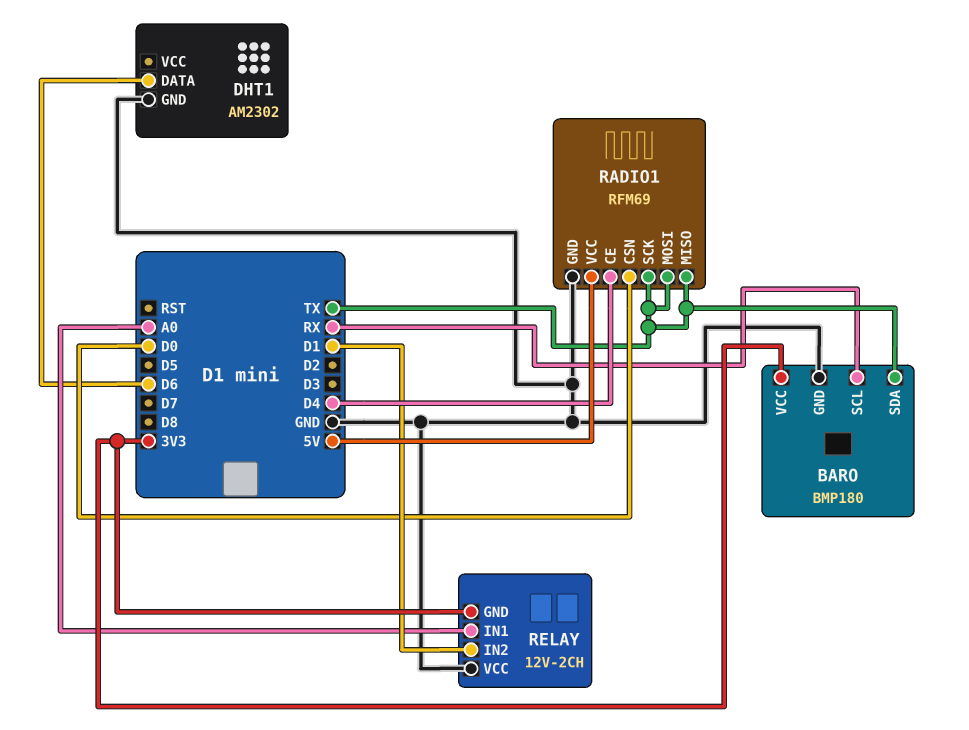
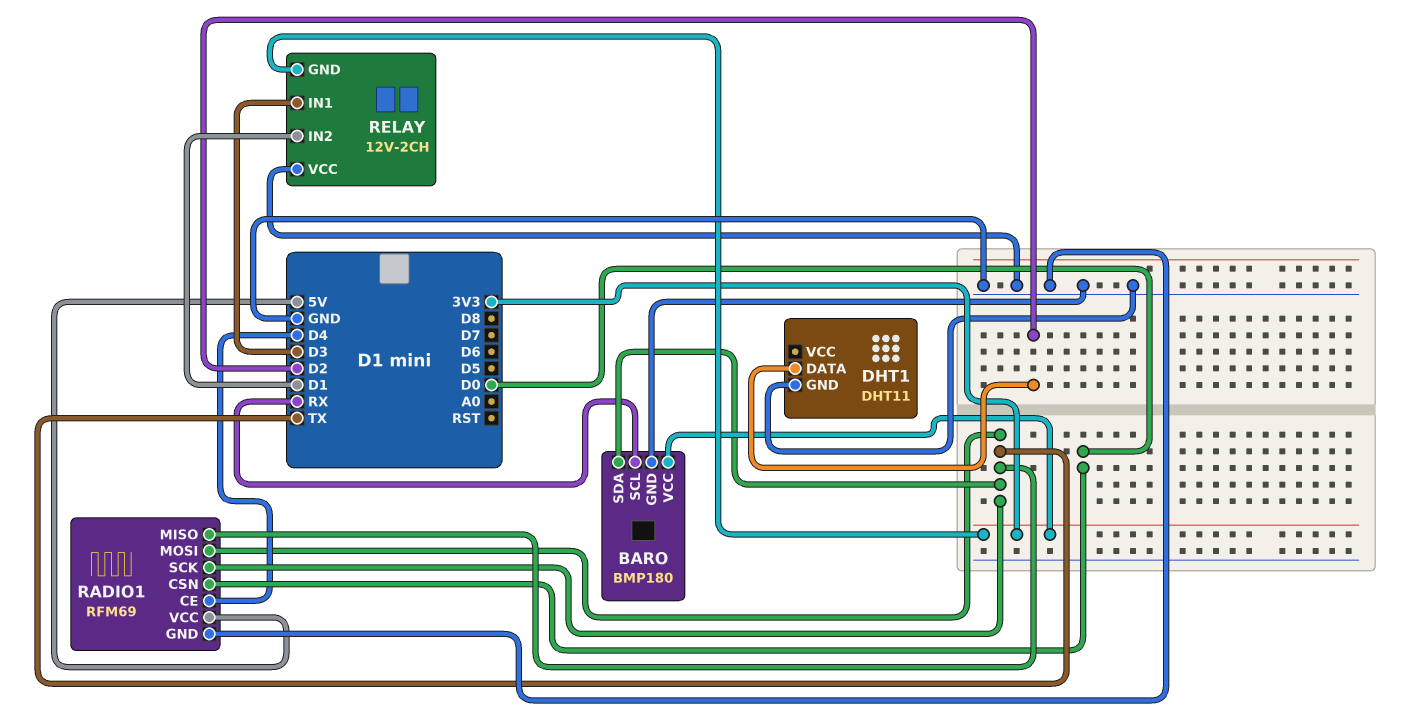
DHT1: AM2302 -> DHT11
DHT1 pin DATA: D6 -> D2
RELAY pin IN1: A0 -> D3

